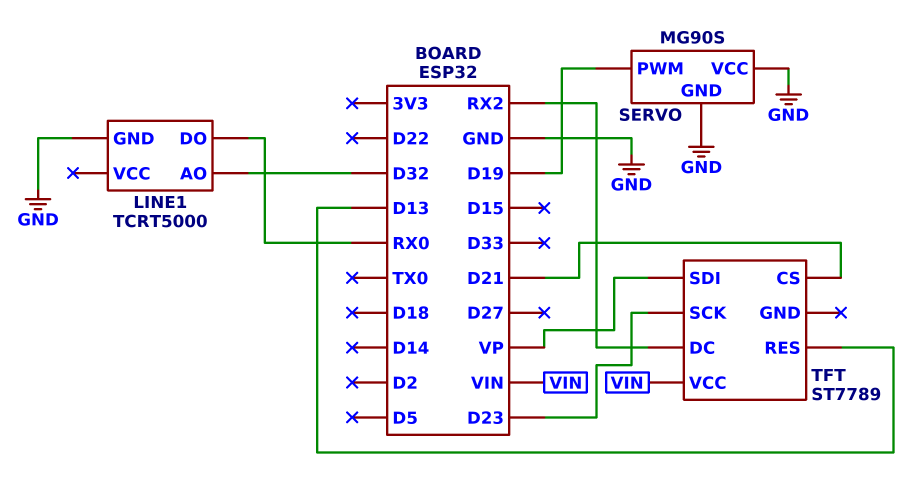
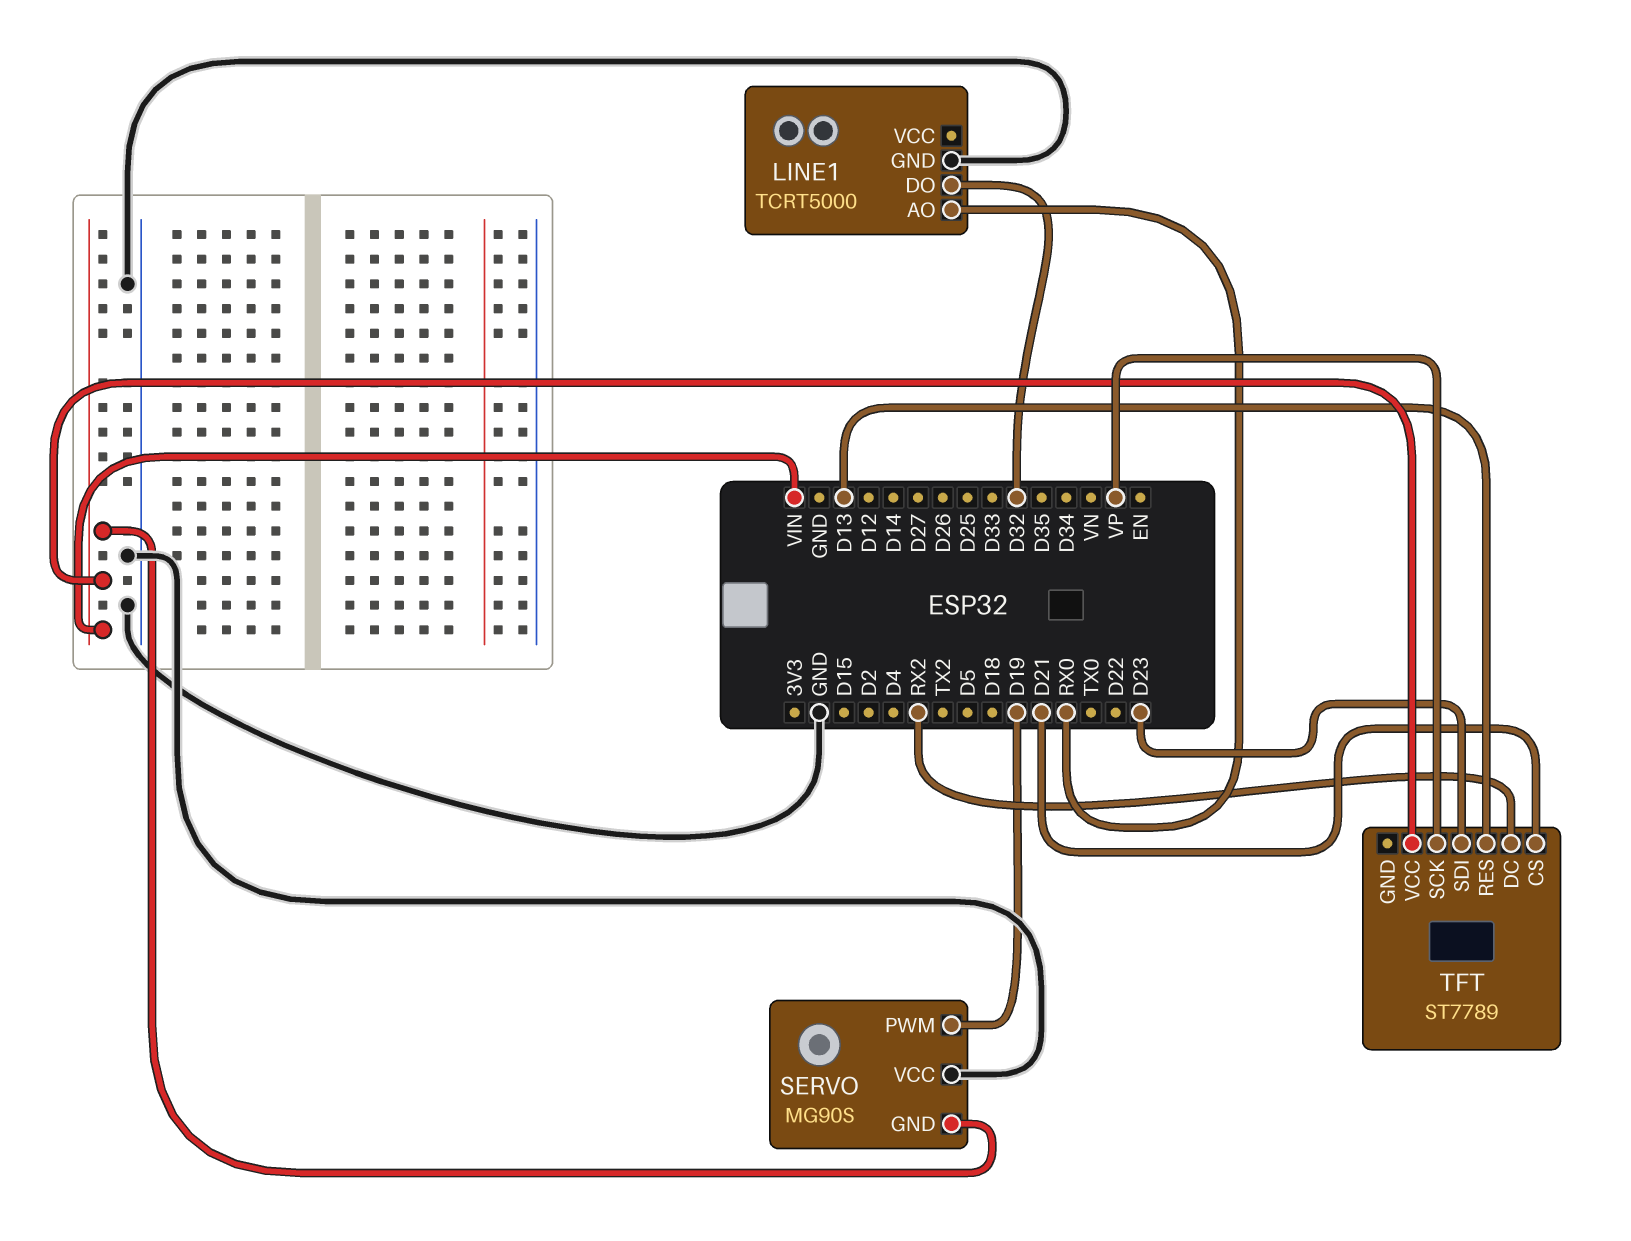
LINE1 pin AO: D32 -> RX0
LINE1 pin DO: RX0 -> D32
SERVO pin GND: GND -> VIN
TFT pin SCK: D23 -> VP
TFT pin SDI: VP -> D23

